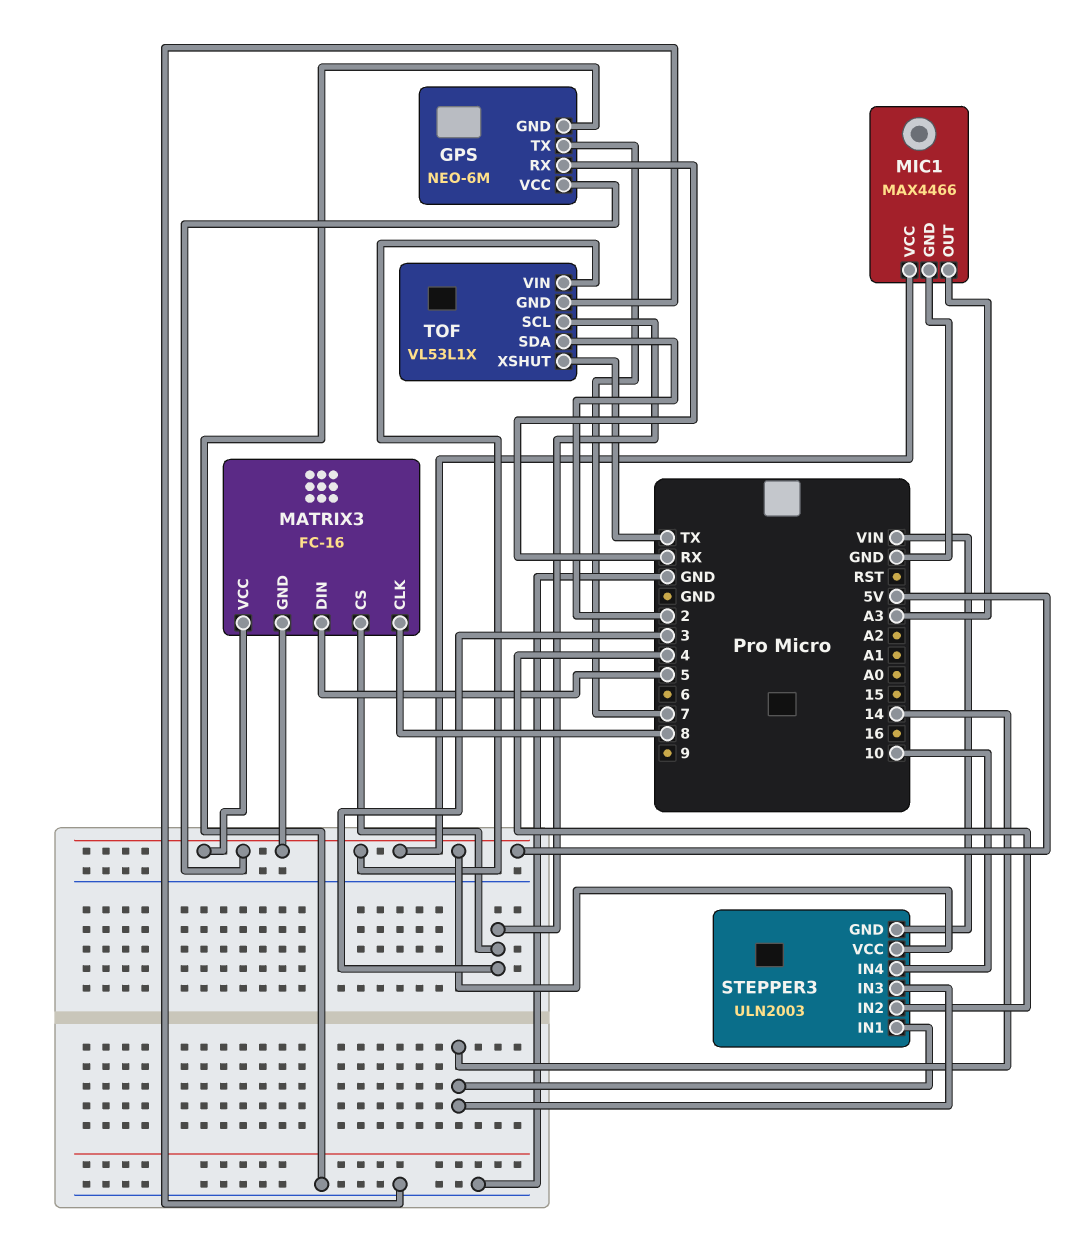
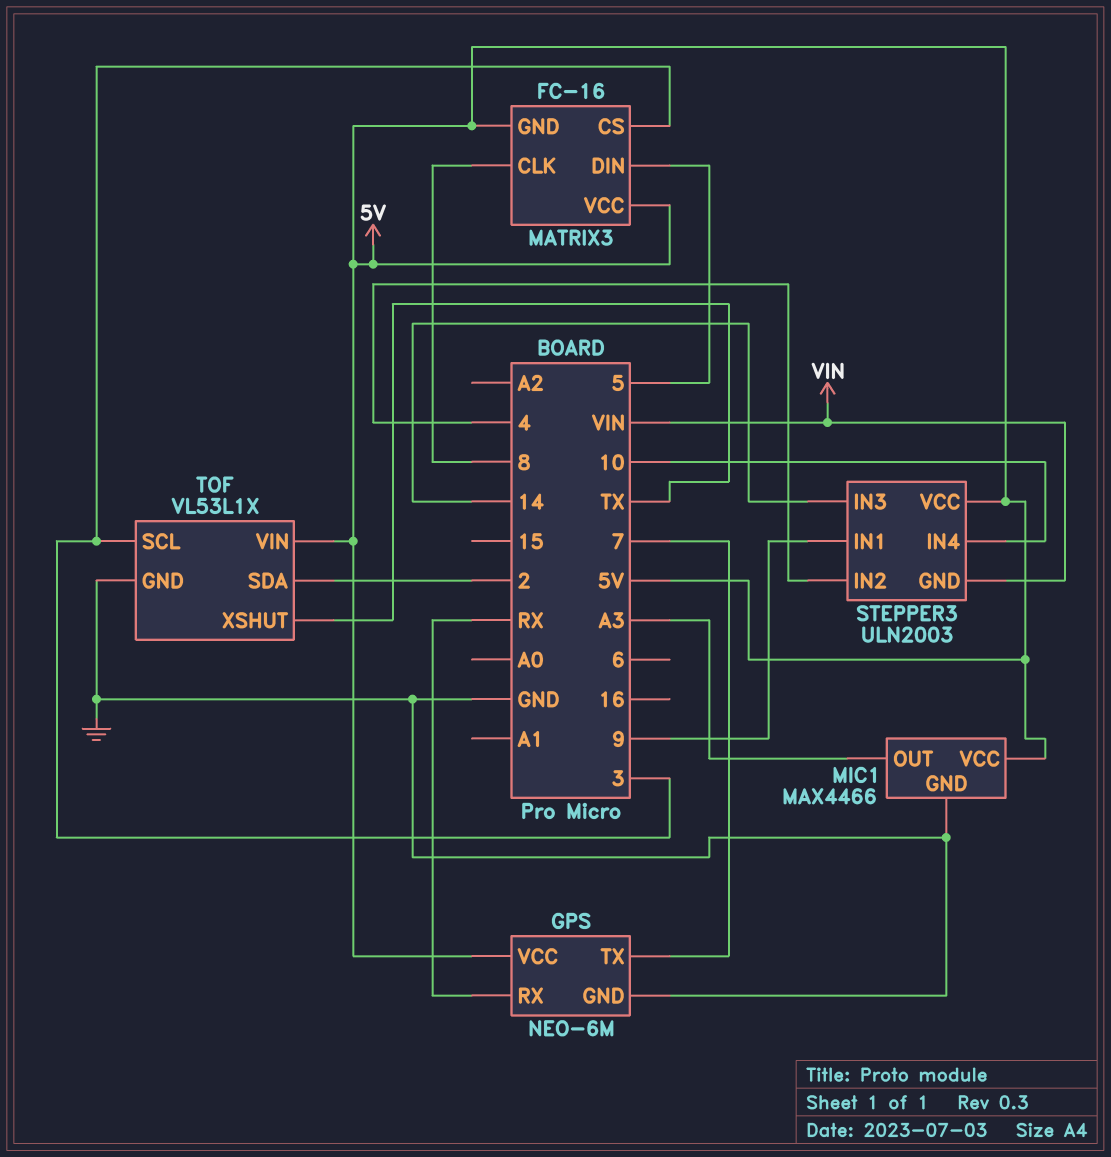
STEPPER3 pin IN1: 14 -> 9

